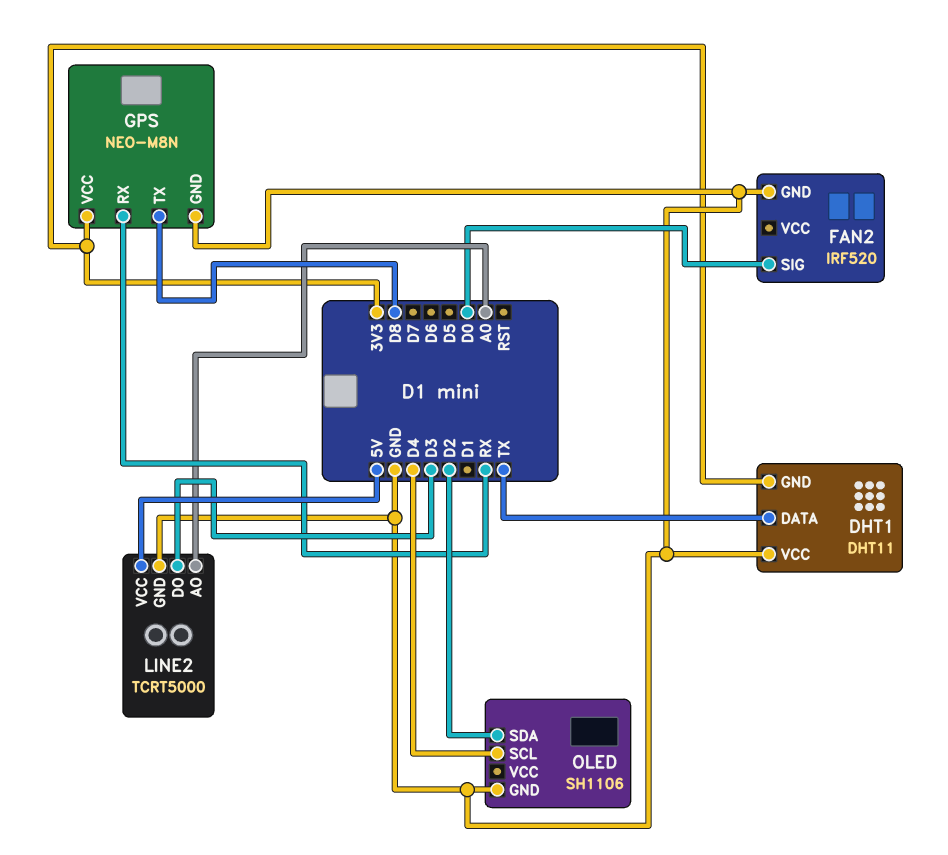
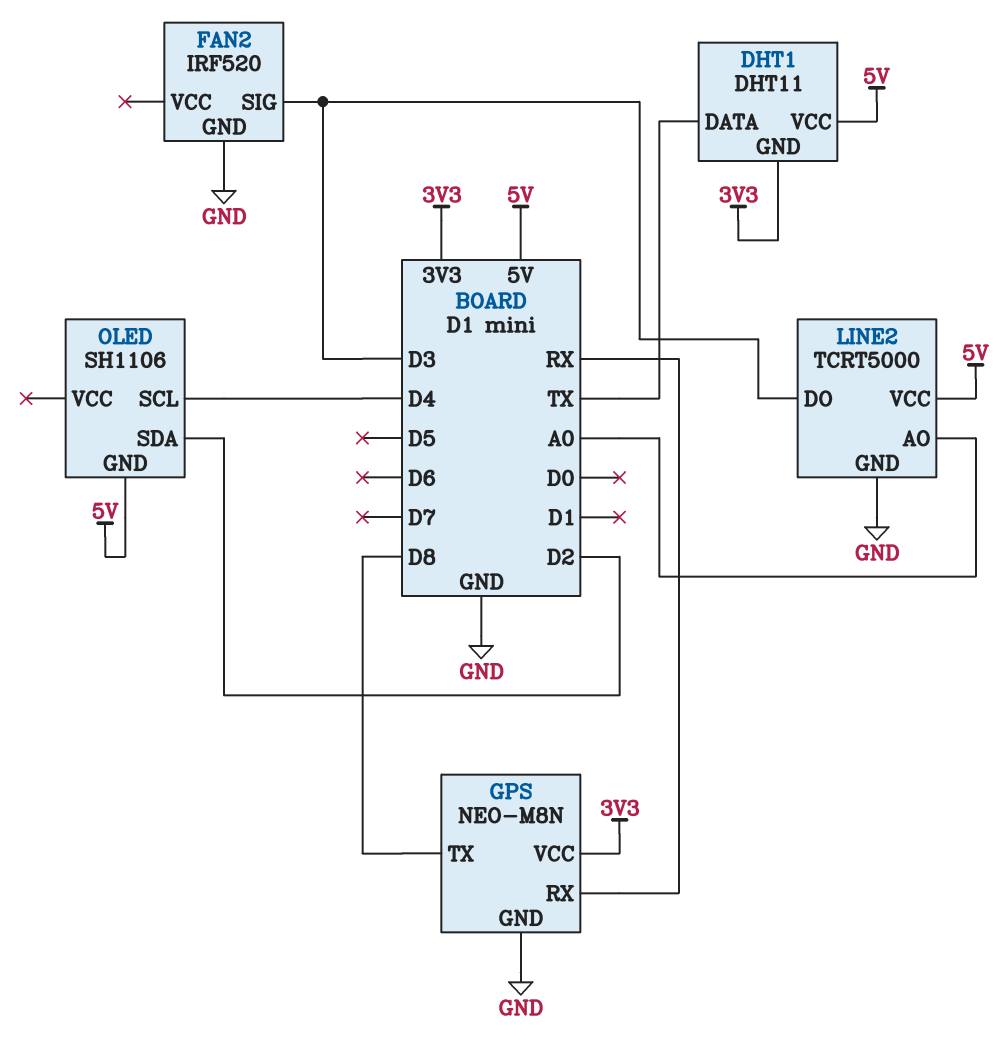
DHT1 pin VCC: GND -> 5V
FAN2 pin SIG: D0 -> D3
OLED pin GND: GND -> 5V

